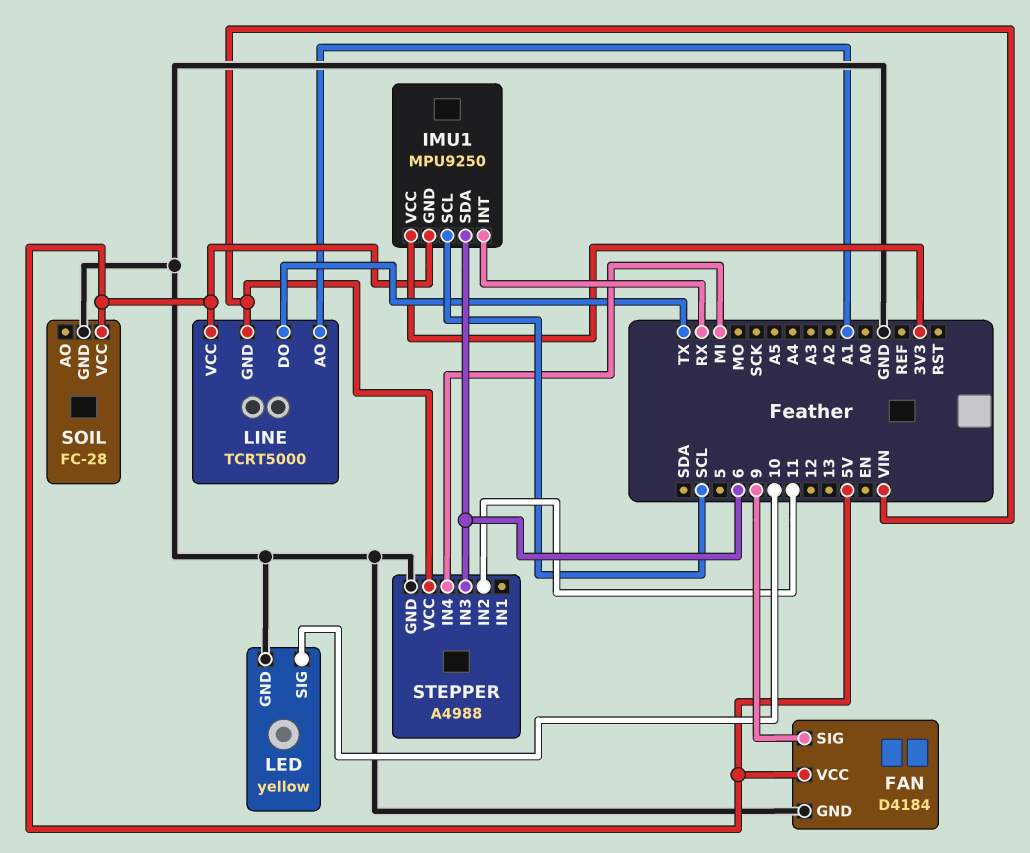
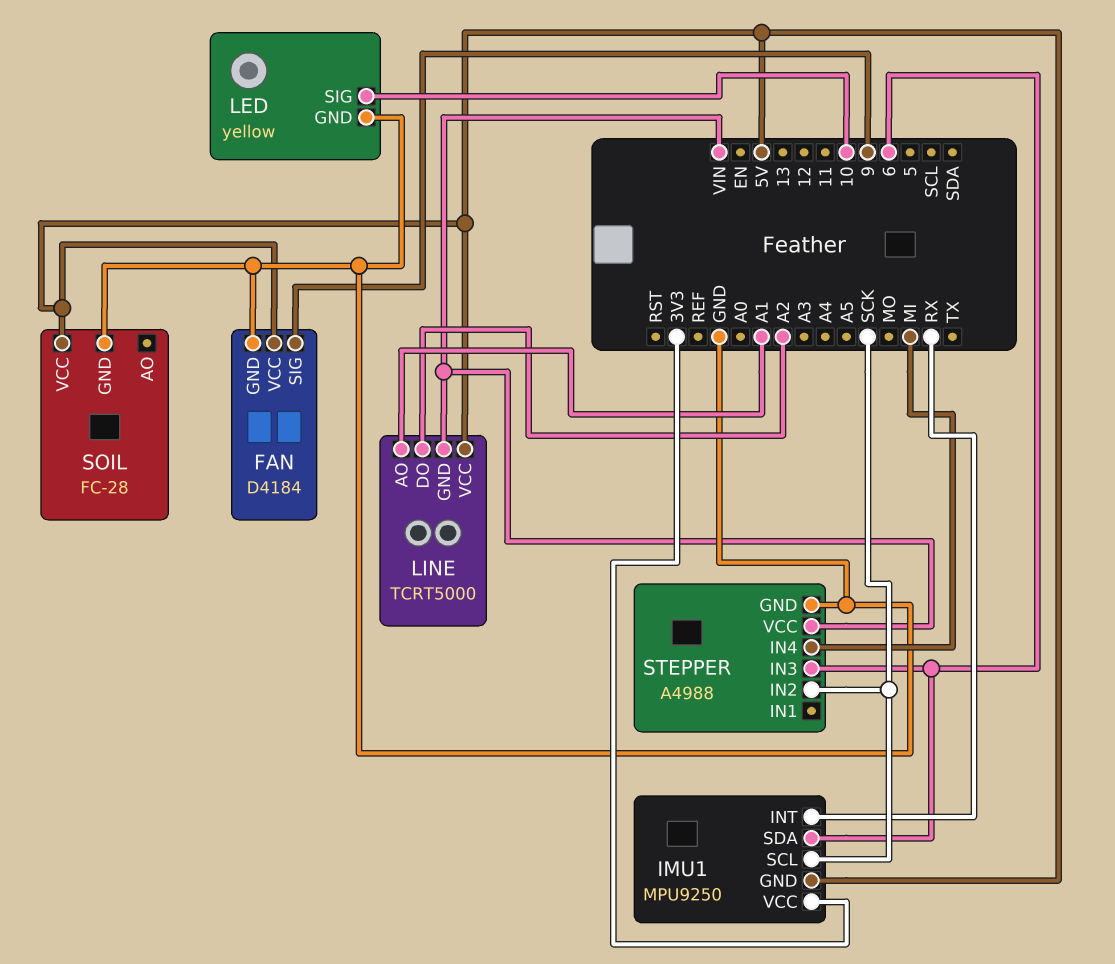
IMU1 pin SCL: SCL -> SCK
LINE pin DO: TX -> A2
STEPPER pin IN2: 11 -> SCK

